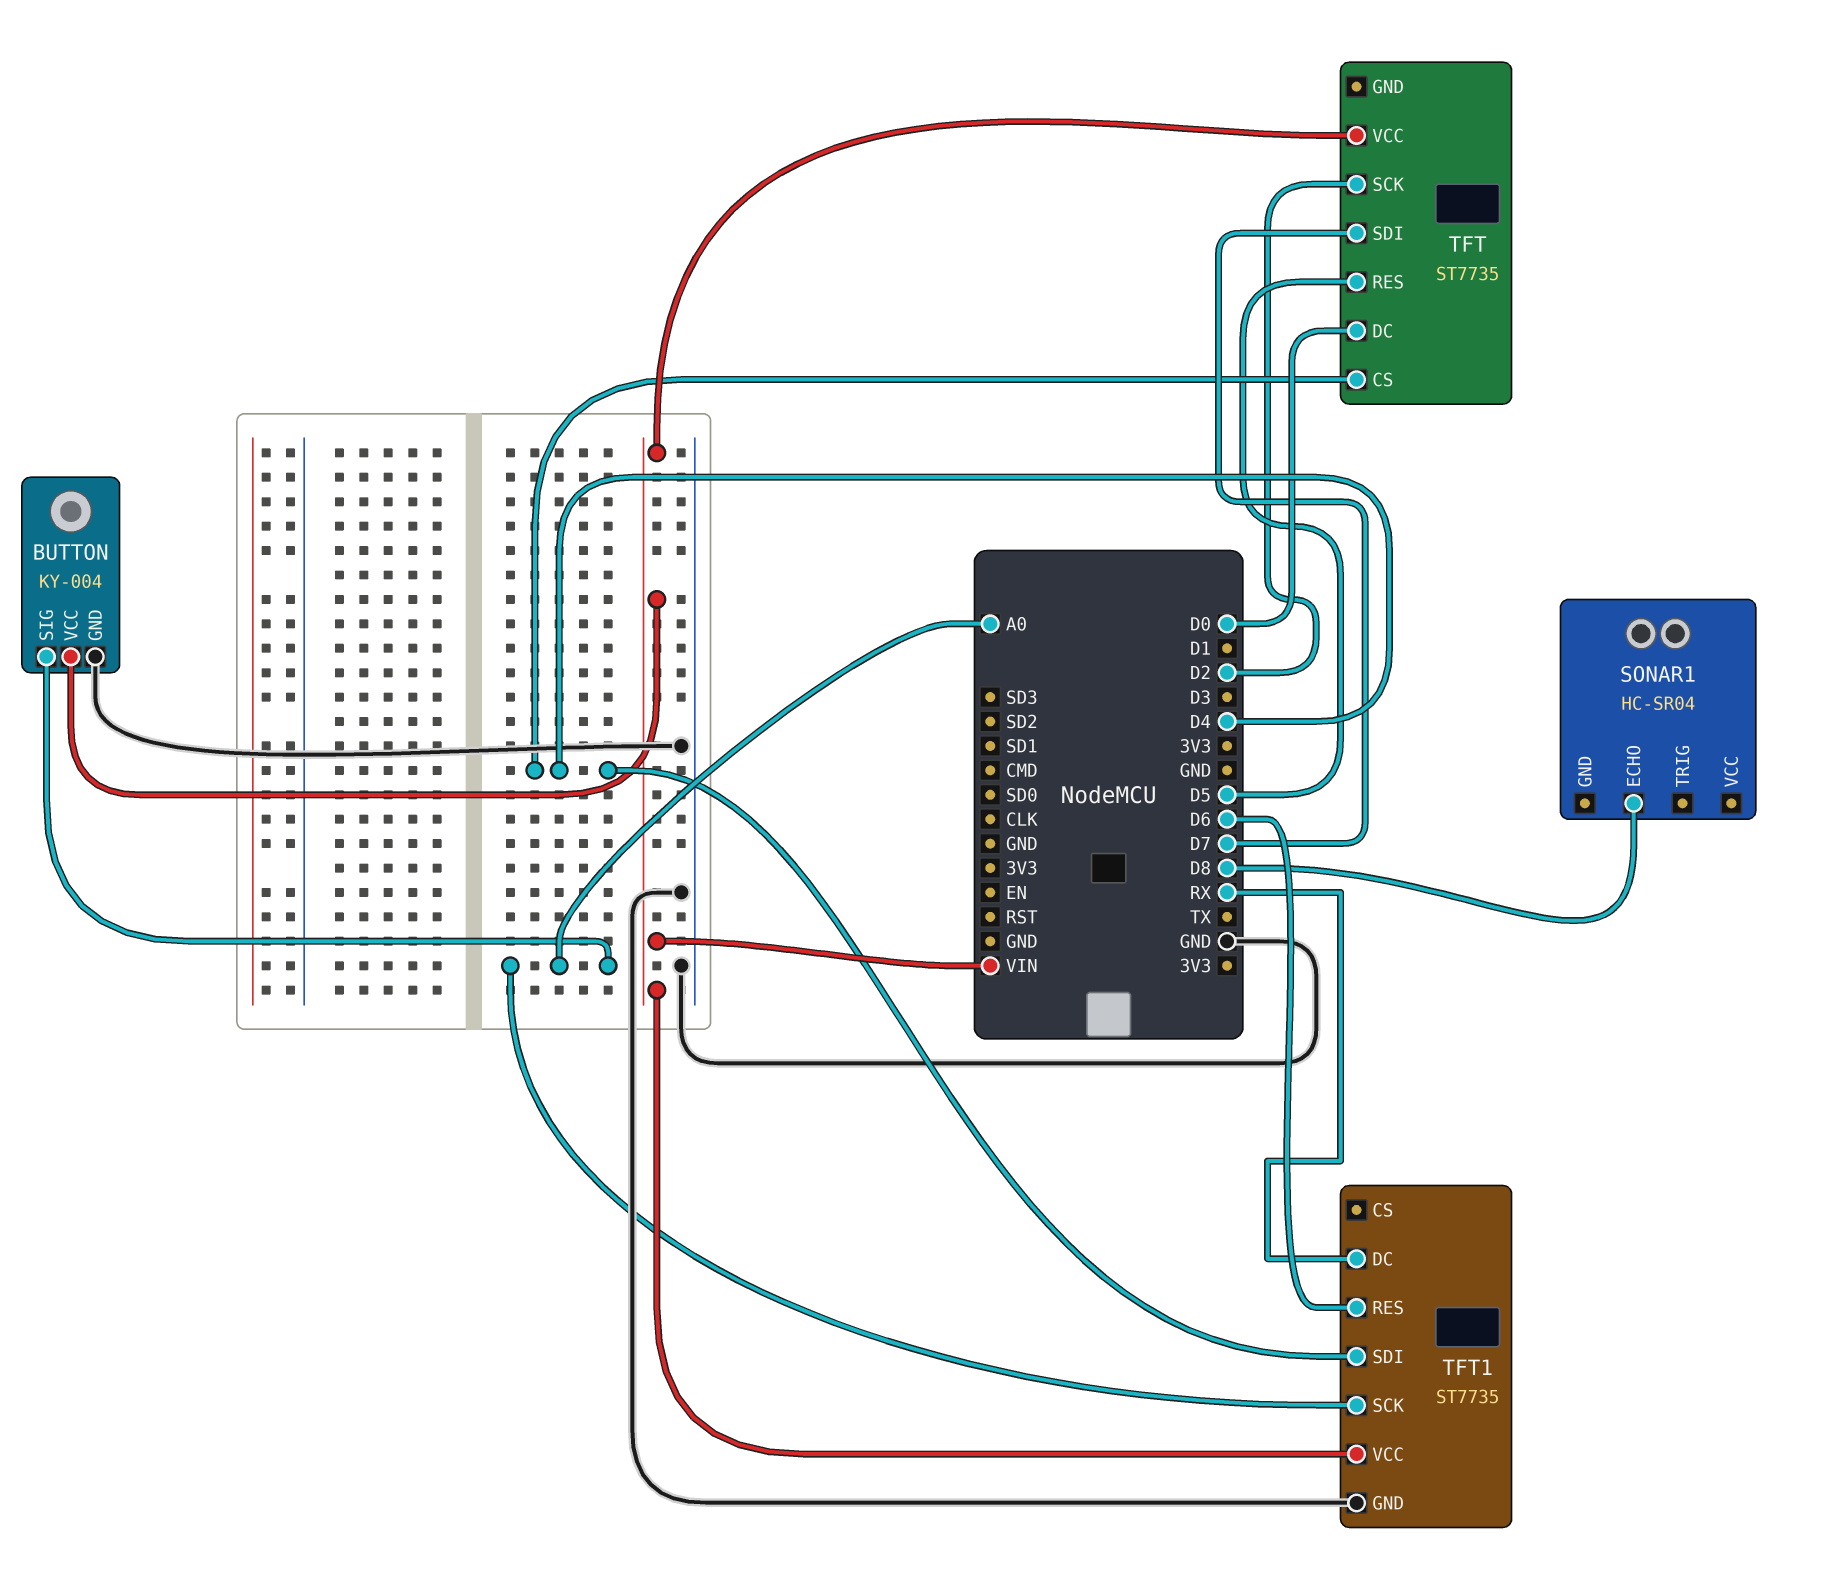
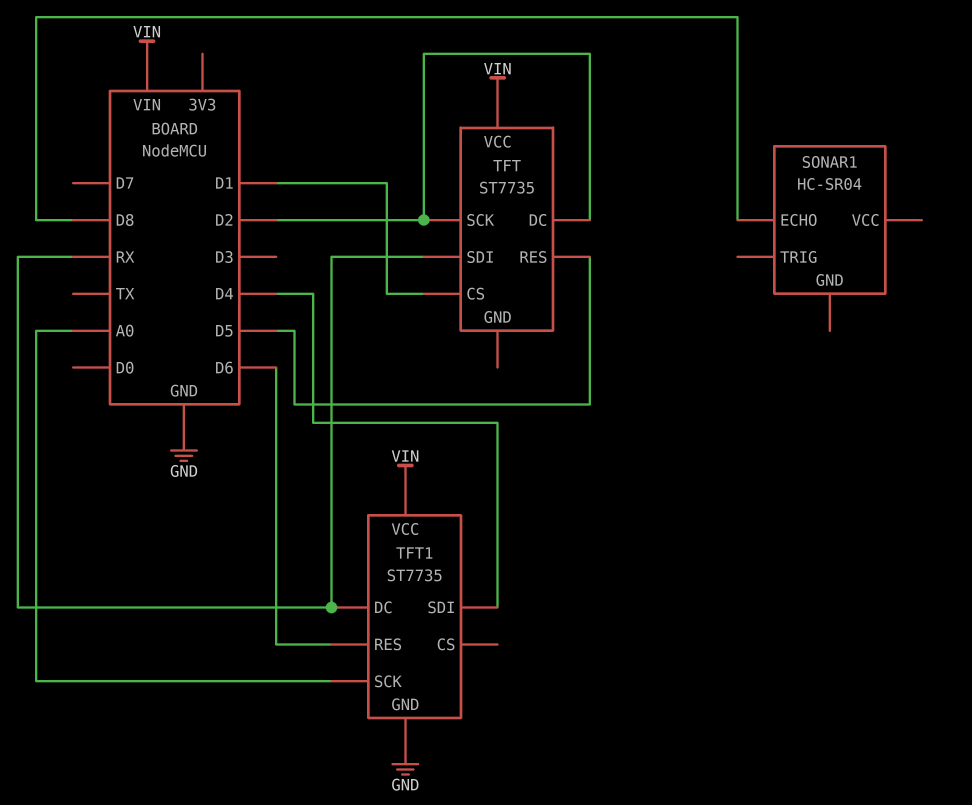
BUTTON: KY-004 -> none
BUTTON pin GND: GND -> none
BUTTON pin SIG: A0 -> none
BUTTON pin VCC: VIN -> none
TFT pin CS: D4 -> D1
TFT pin DC: D0 -> D2
TFT pin SDI: D7 -> RX

